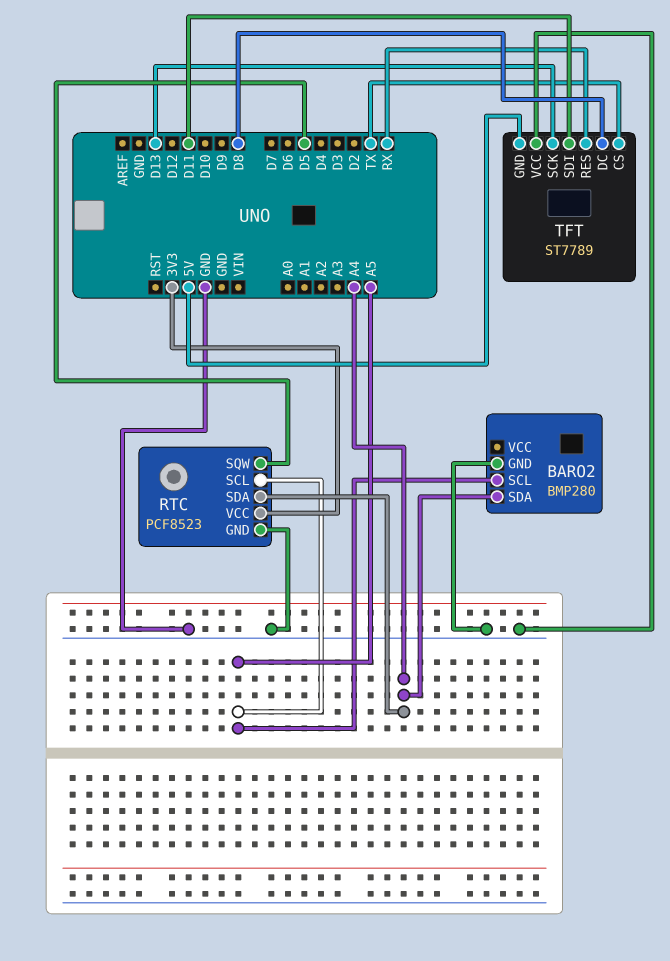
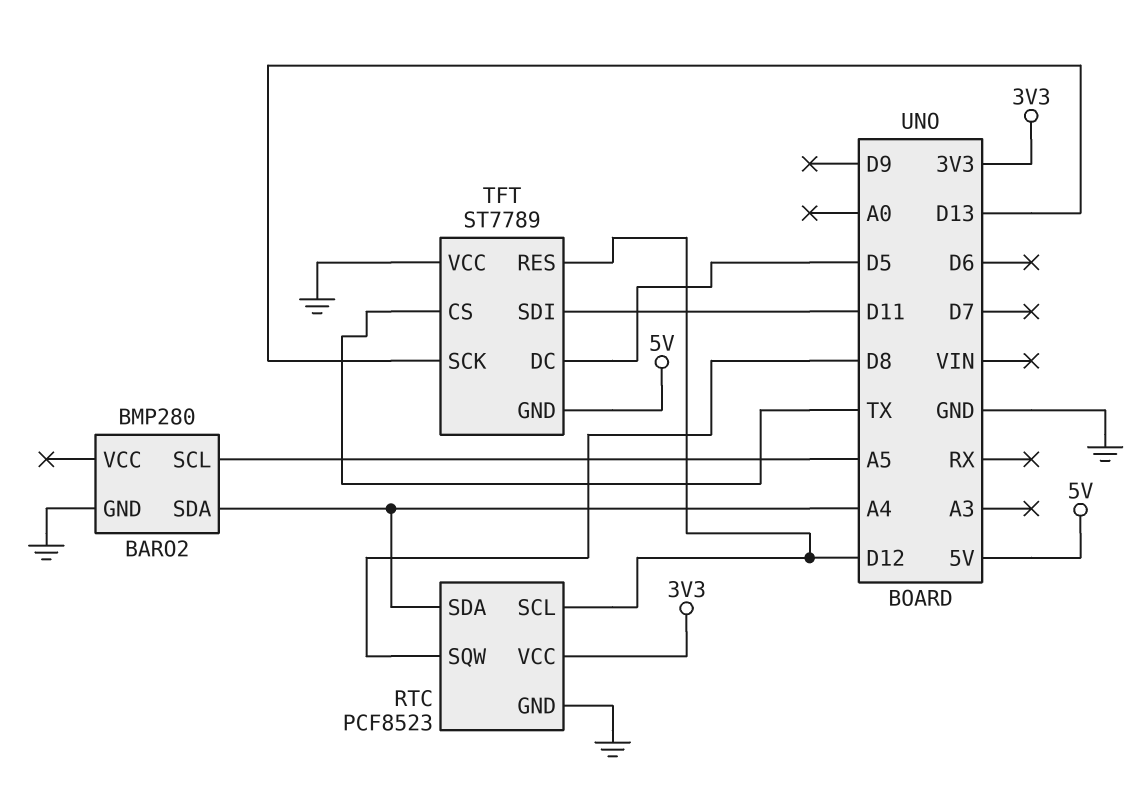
RTC pin SCL: A5 -> D12
RTC pin SQW: D5 -> D8
TFT pin DC: D8 -> D5
TFT pin RES: RX -> D12

